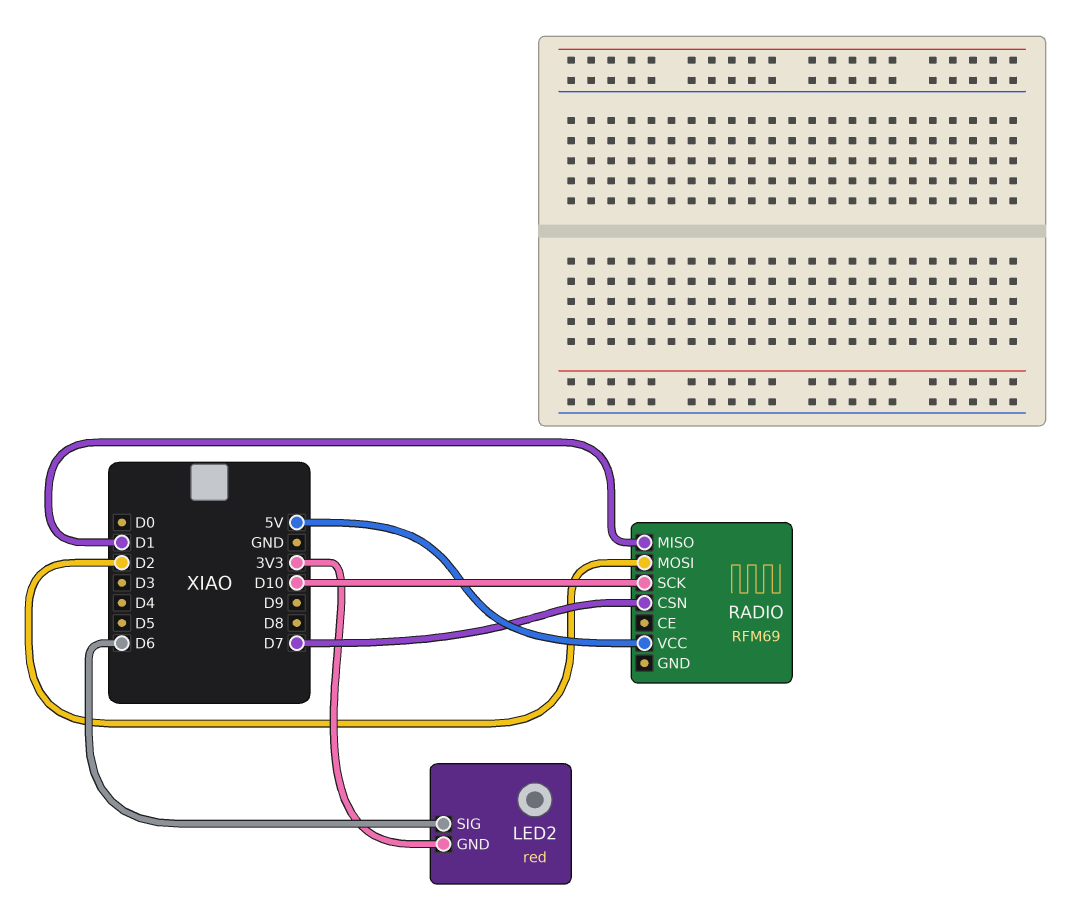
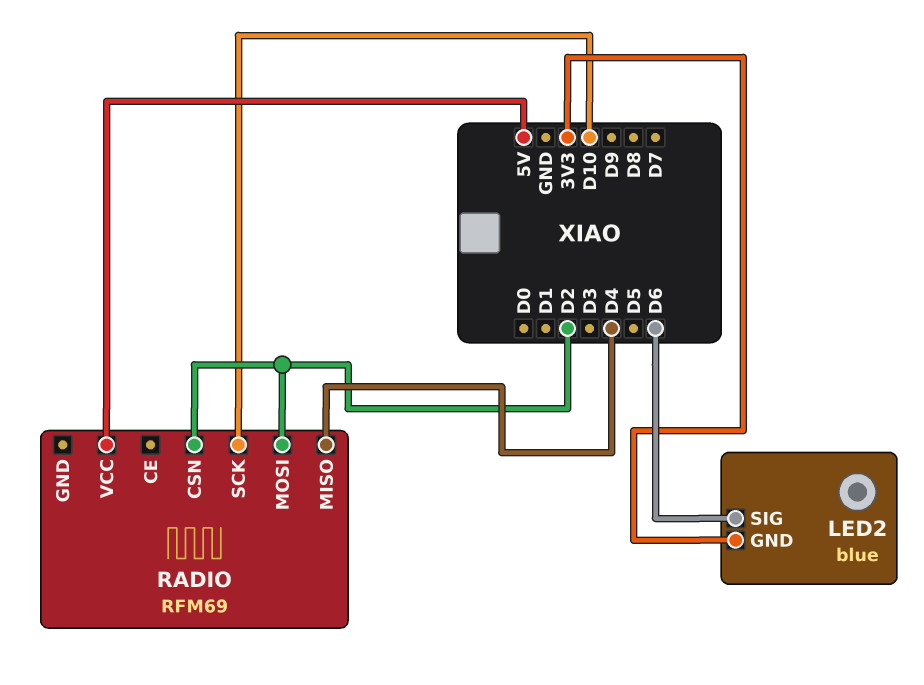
LED2: red -> blue
RADIO pin CSN: D7 -> D2
RADIO pin MISO: D1 -> D4

